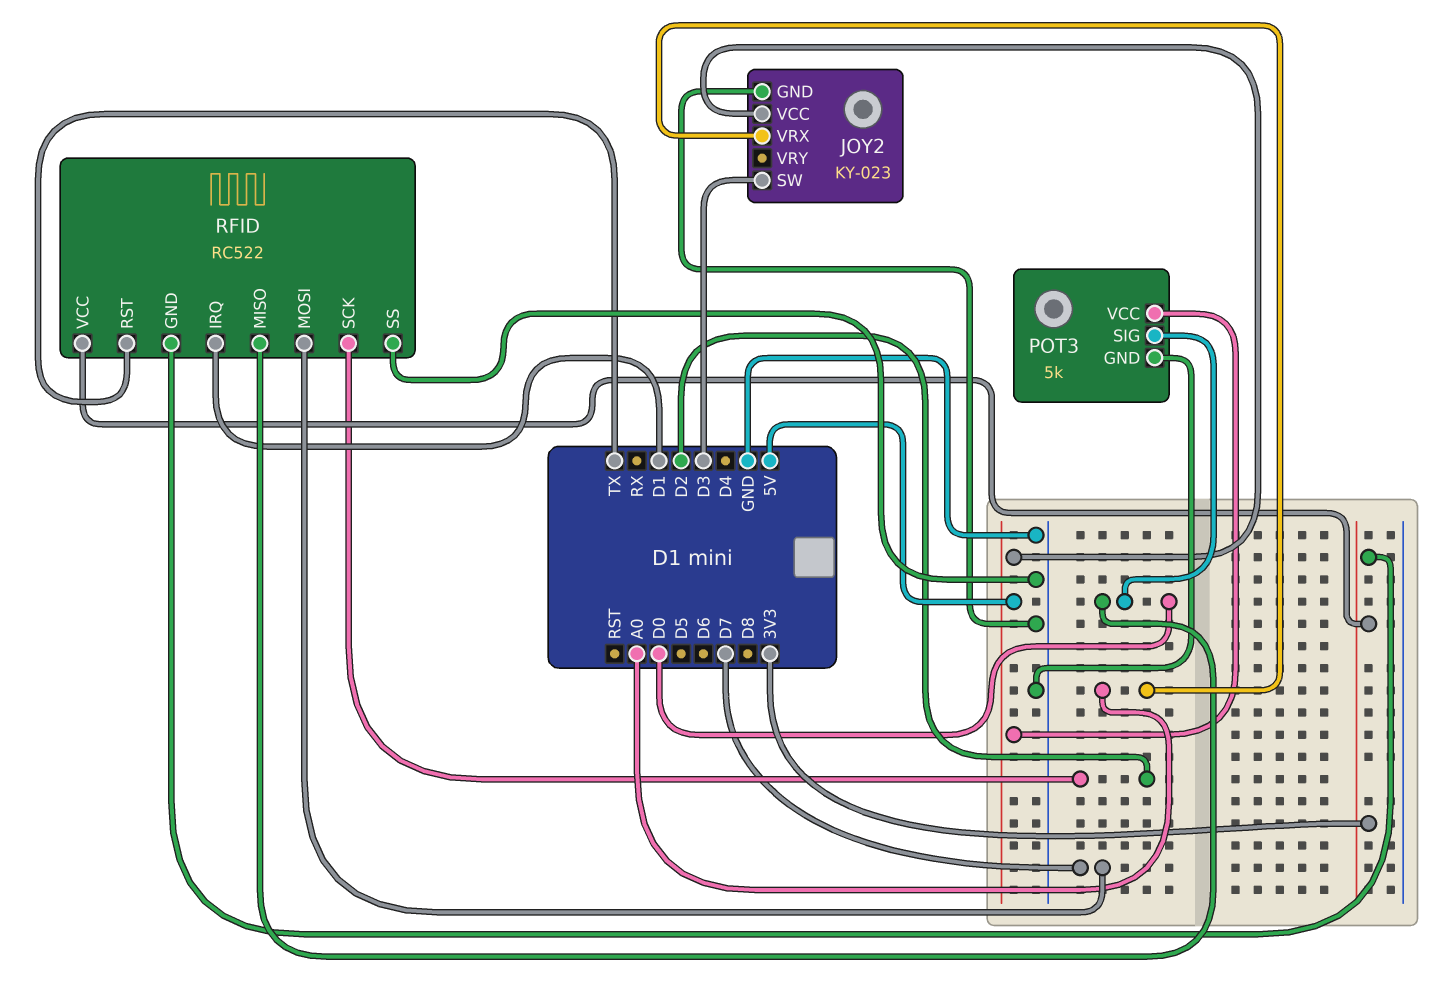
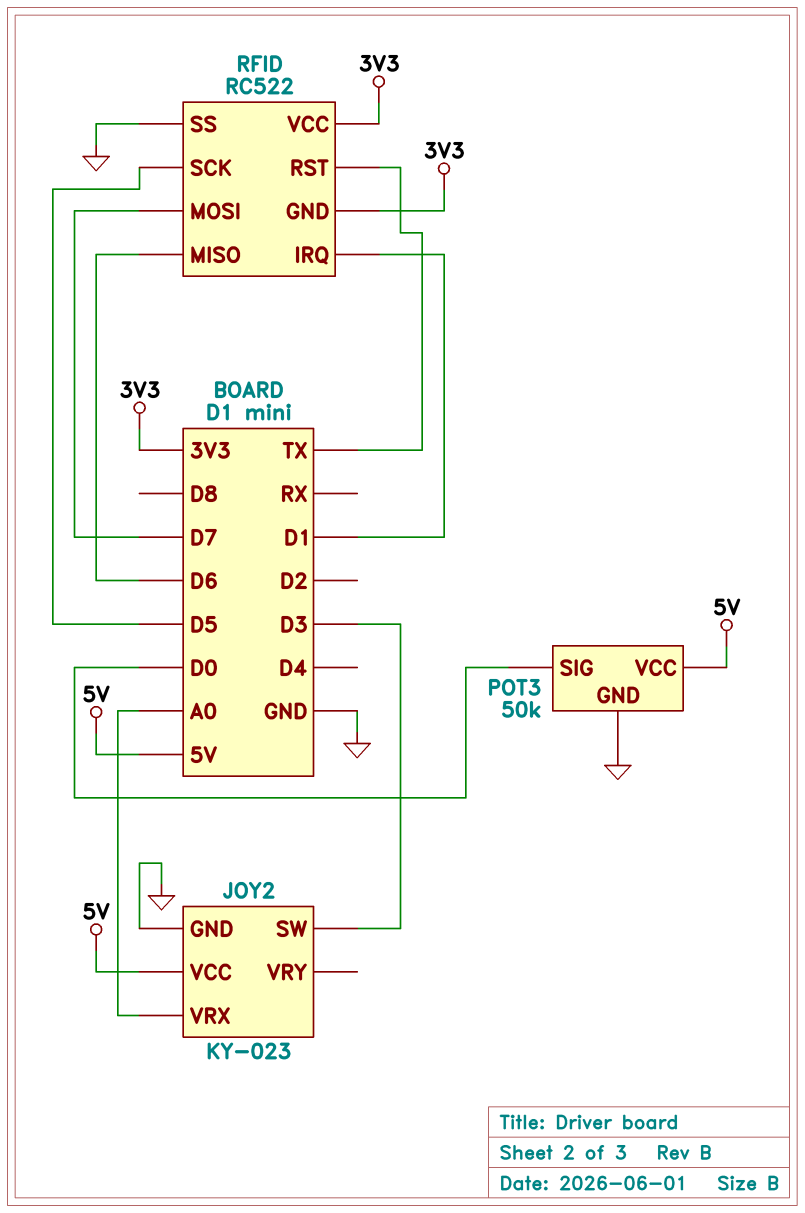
POT3: 5k -> 50k
RFID pin MISO: D0 -> D6
RFID pin SCK: D2 -> D5

